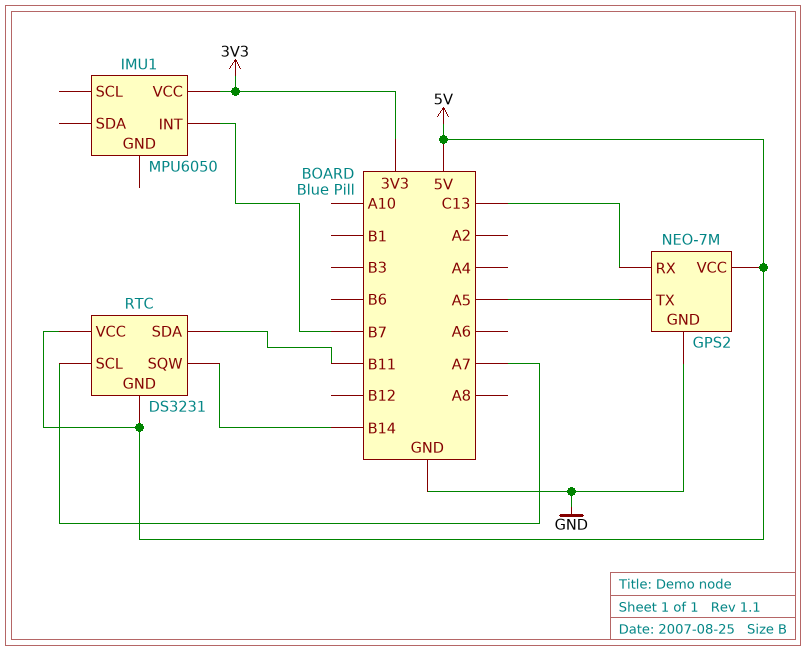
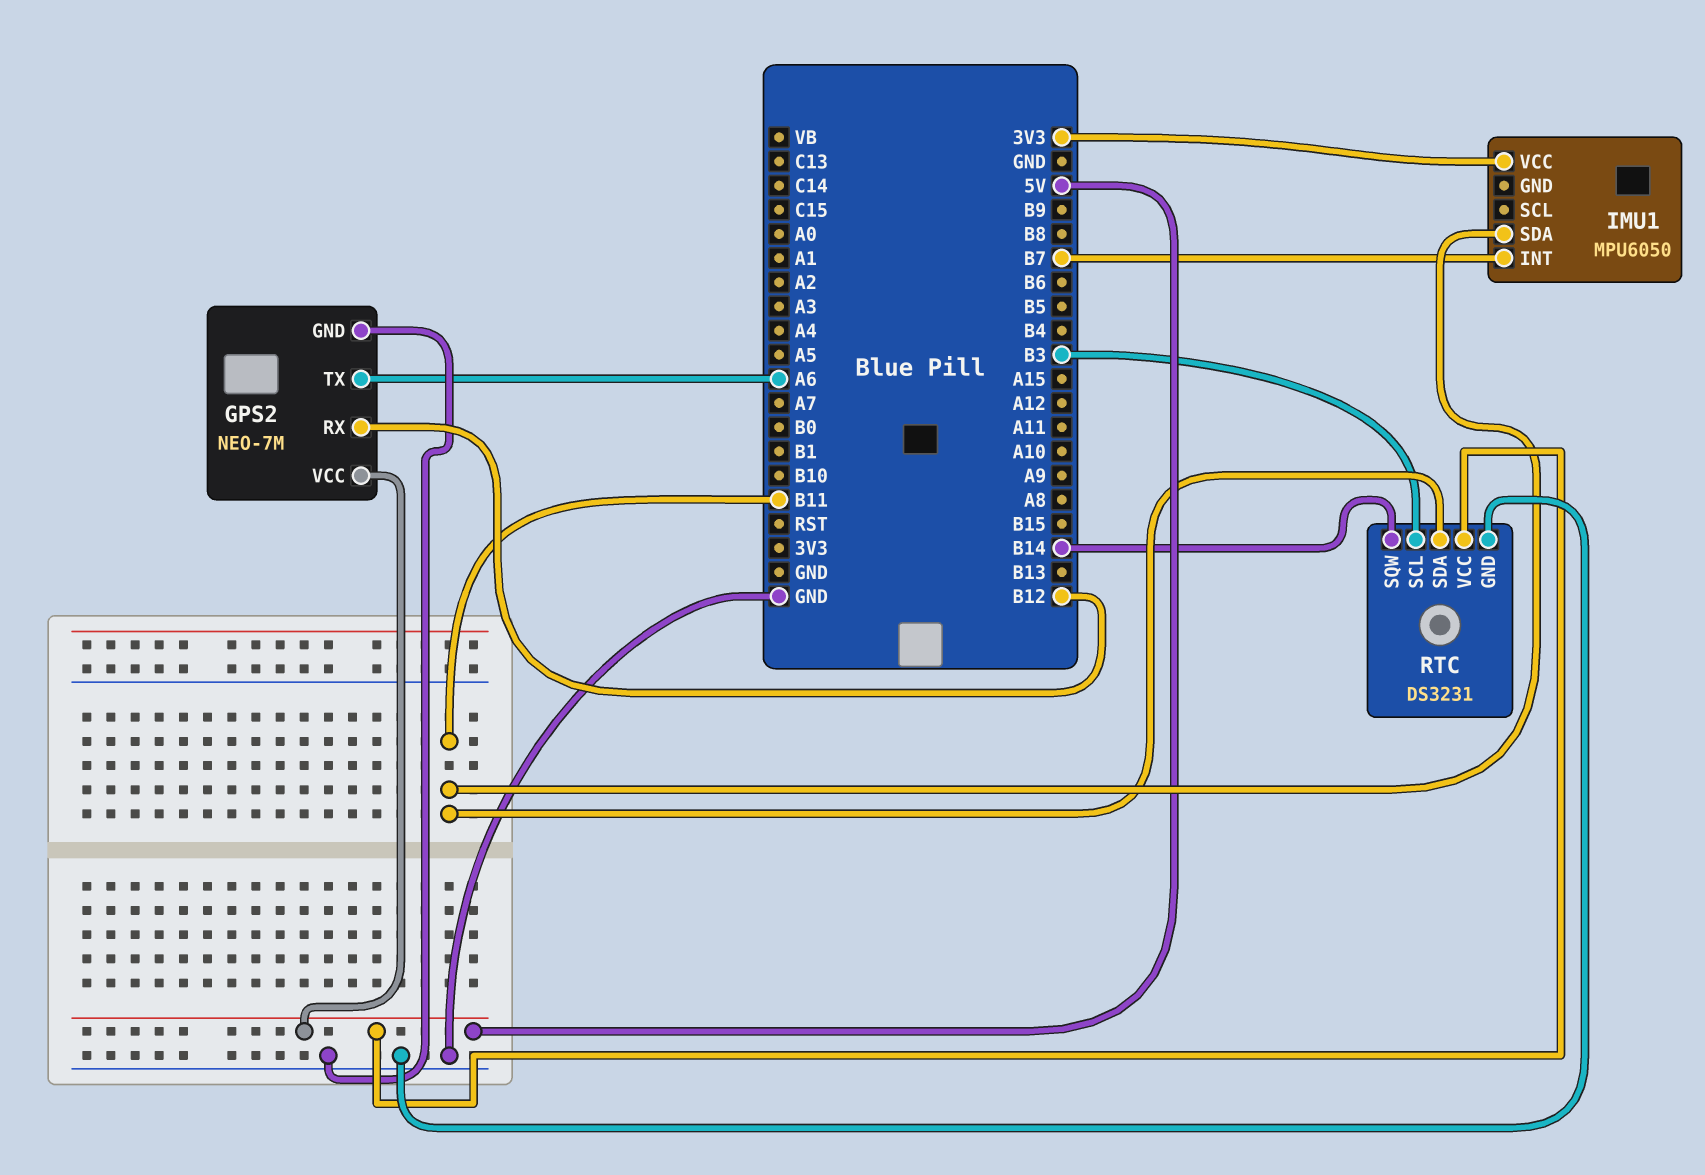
GPS2 pin RX: C13 -> B12
GPS2 pin TX: A5 -> A6
IMU1 pin SDA: none -> B11
RTC pin GND: 5V -> GND
RTC pin SCL: A7 -> B3

